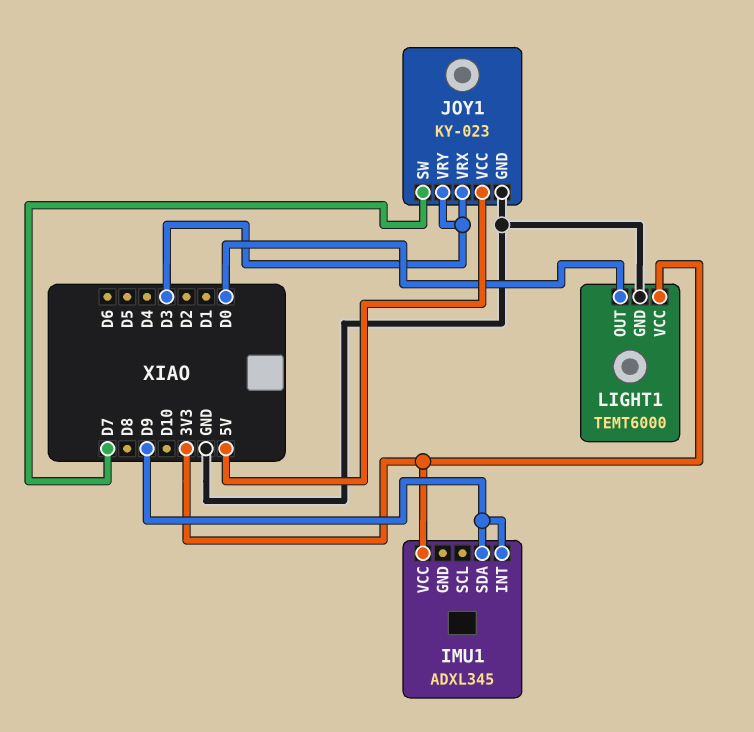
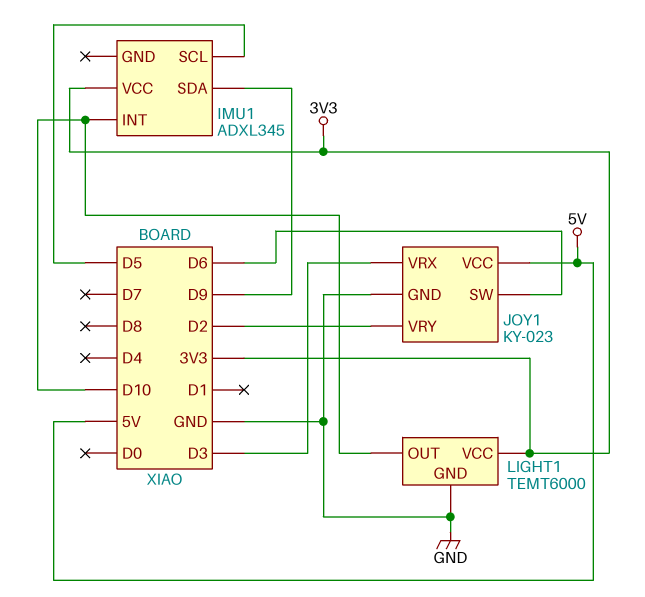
IMU1 pin INT: D9 -> D10
IMU1 pin SCL: none -> D5
JOY1 pin SW: D7 -> D6
JOY1 pin VRY: D3 -> D2
LIGHT1 pin OUT: D0 -> D10

